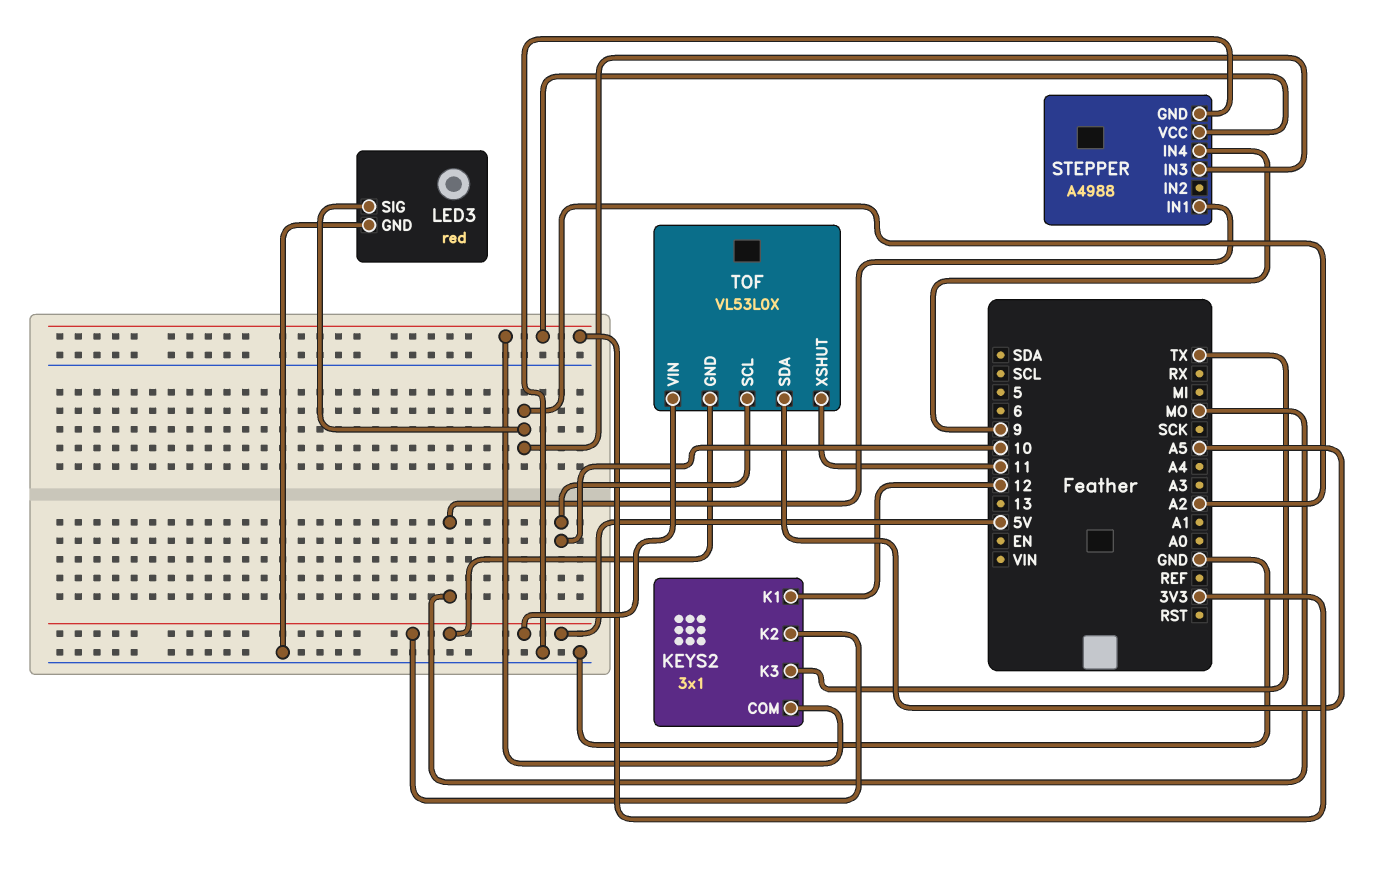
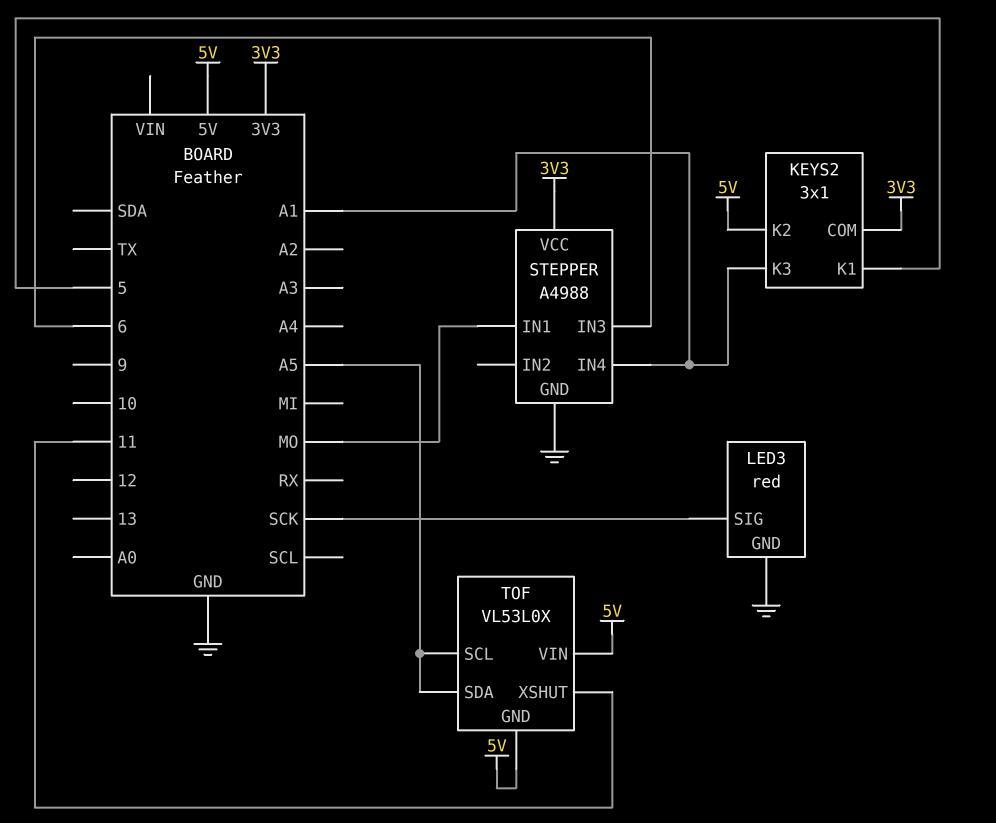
KEYS2 pin K1: 12 -> 5
KEYS2 pin K3: TX -> A1
LED3 pin SIG: A2 -> SCK
STEPPER pin IN3: A2 -> 6
STEPPER pin IN4: 9 -> A1
TOF pin SCL: 10 -> A5

